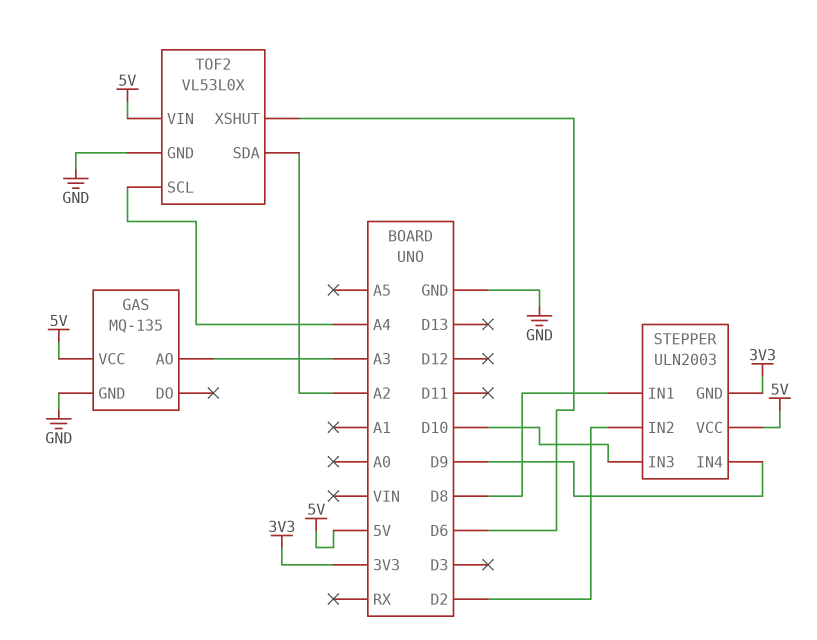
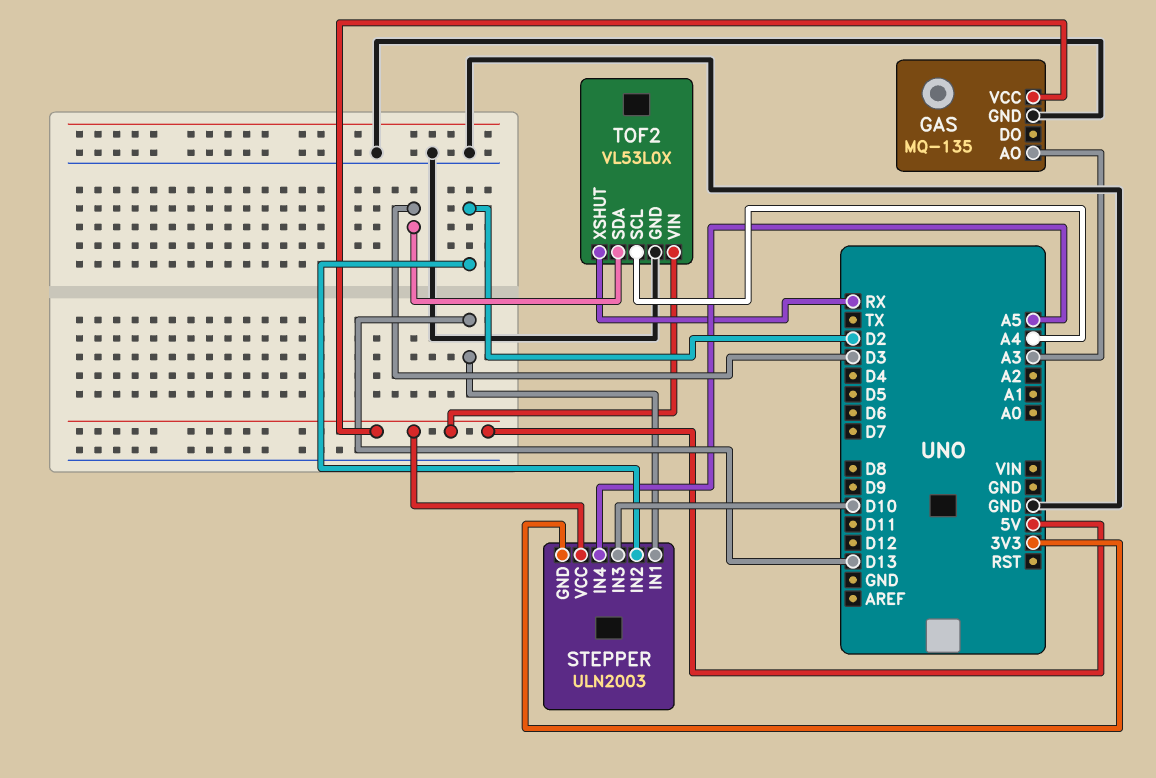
STEPPER pin IN1: D8 -> D13
STEPPER pin IN4: D9 -> A5
TOF2 pin SDA: A2 -> D3
TOF2 pin XSHUT: D6 -> RX

